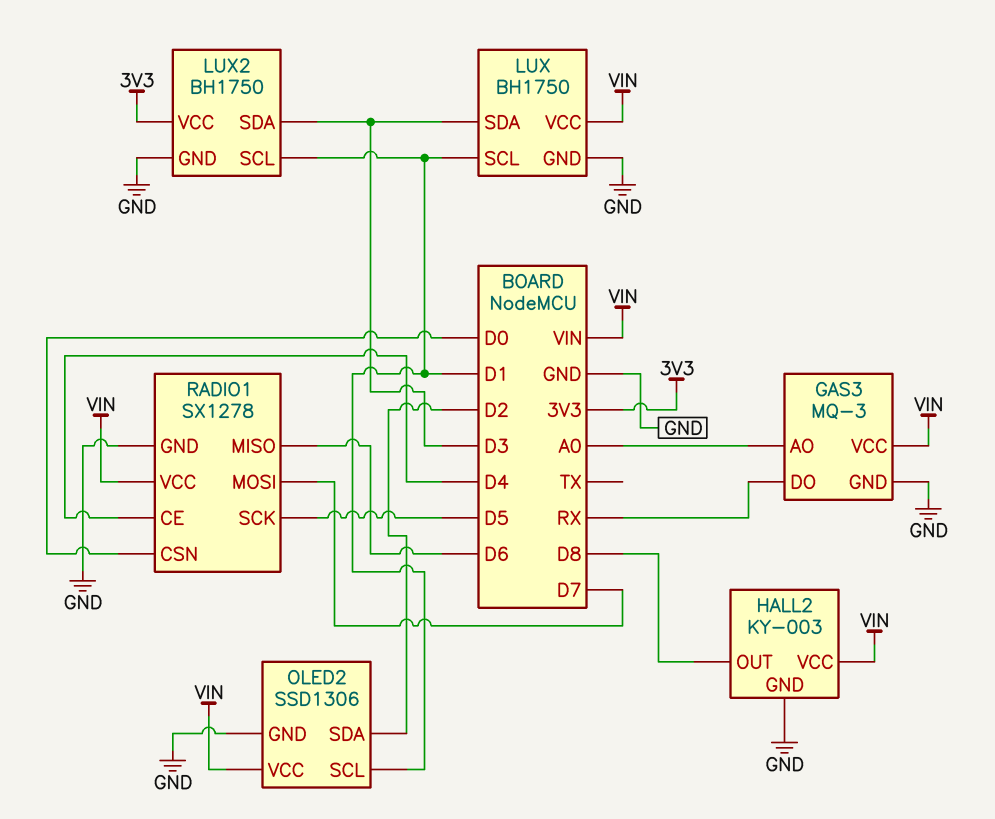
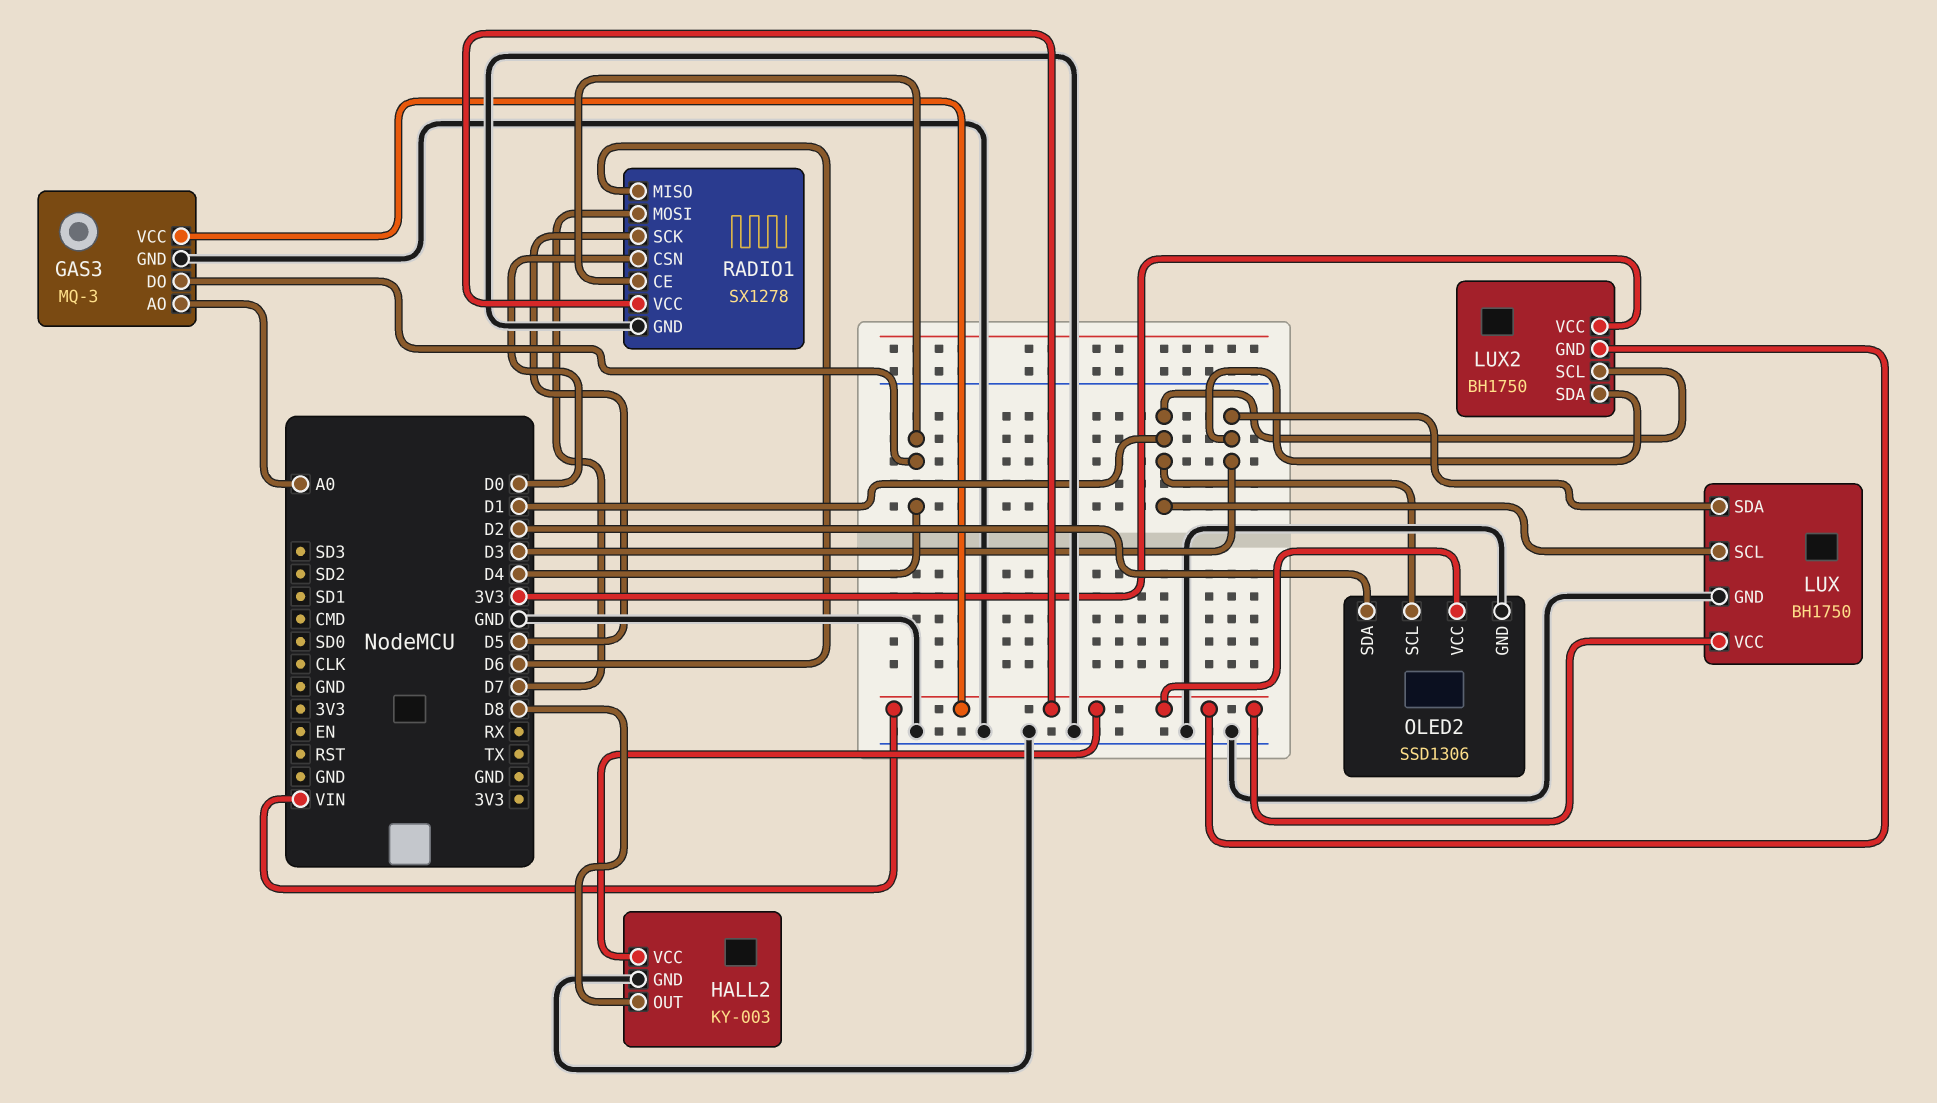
GAS3 pin DO: RX -> D4
LUX2 pin GND: GND -> VIN

